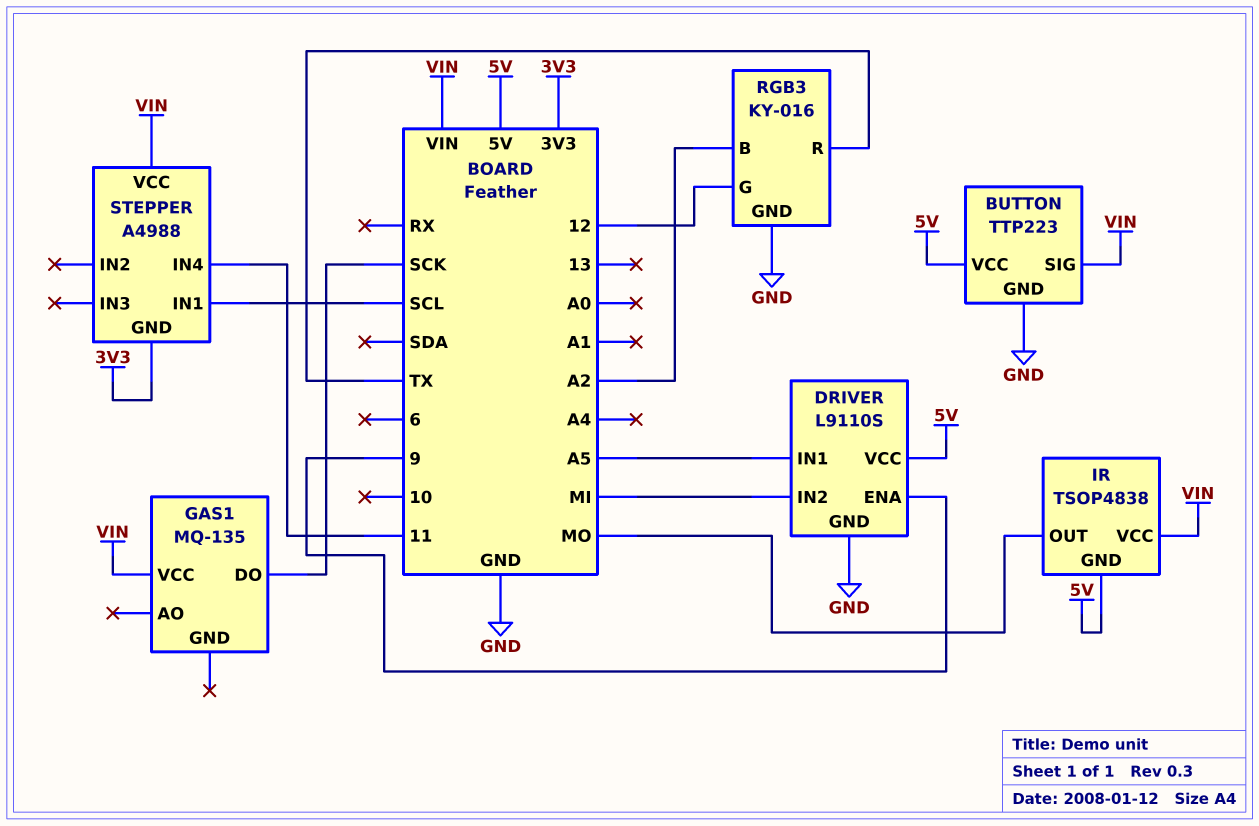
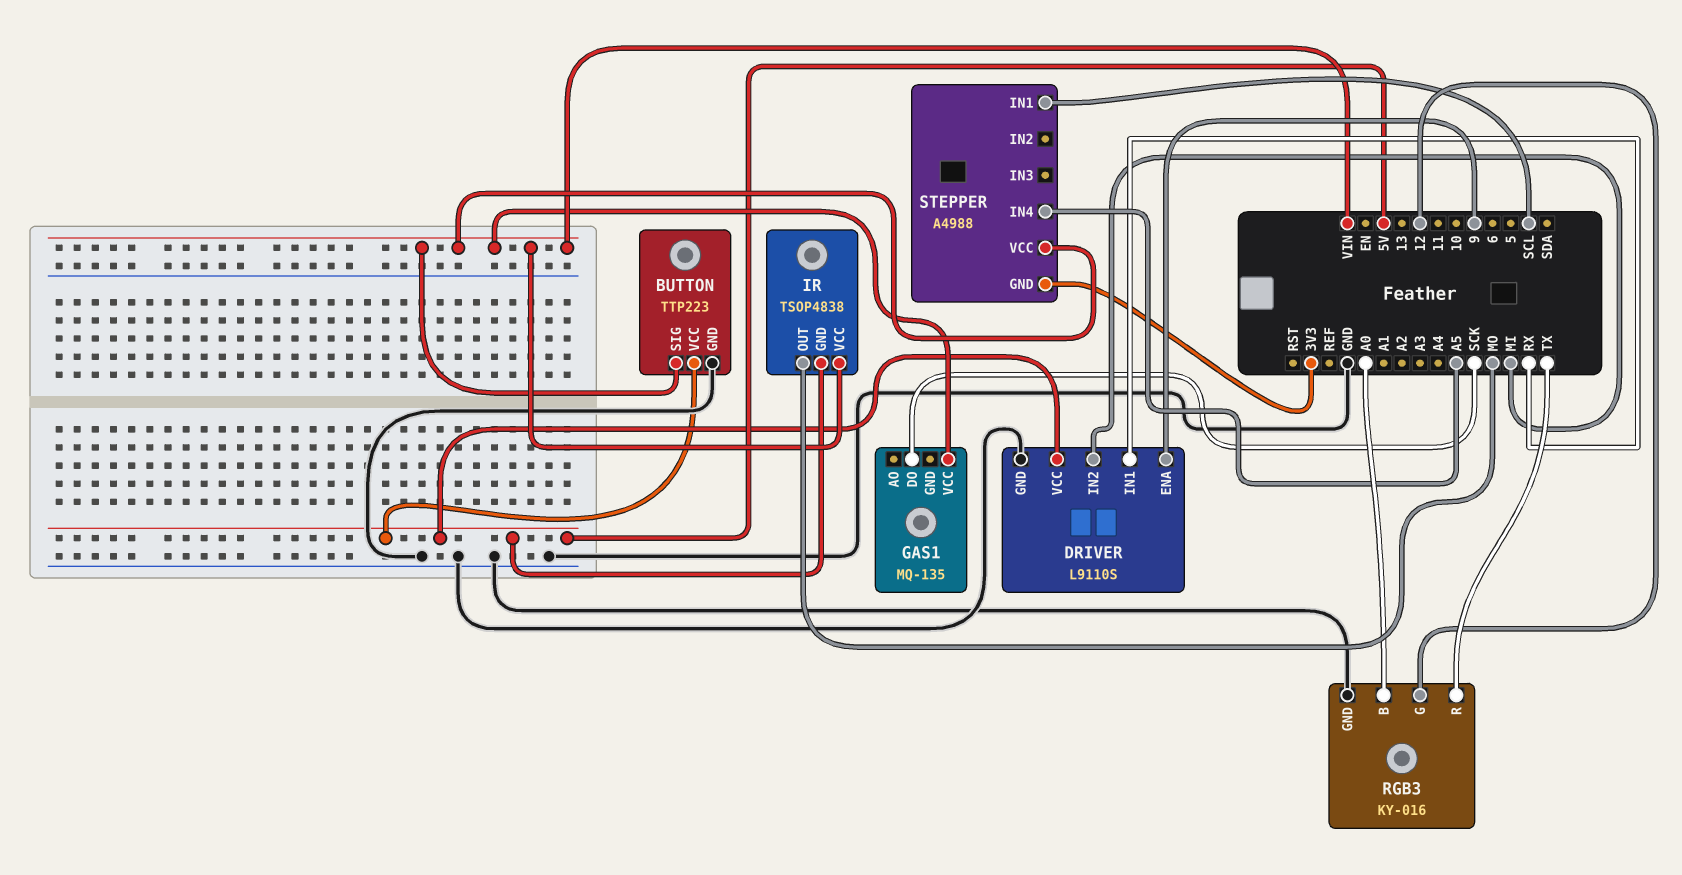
DRIVER pin IN1: A5 -> RX
RGB3 pin B: A2 -> A0
STEPPER pin IN4: 11 -> A5

